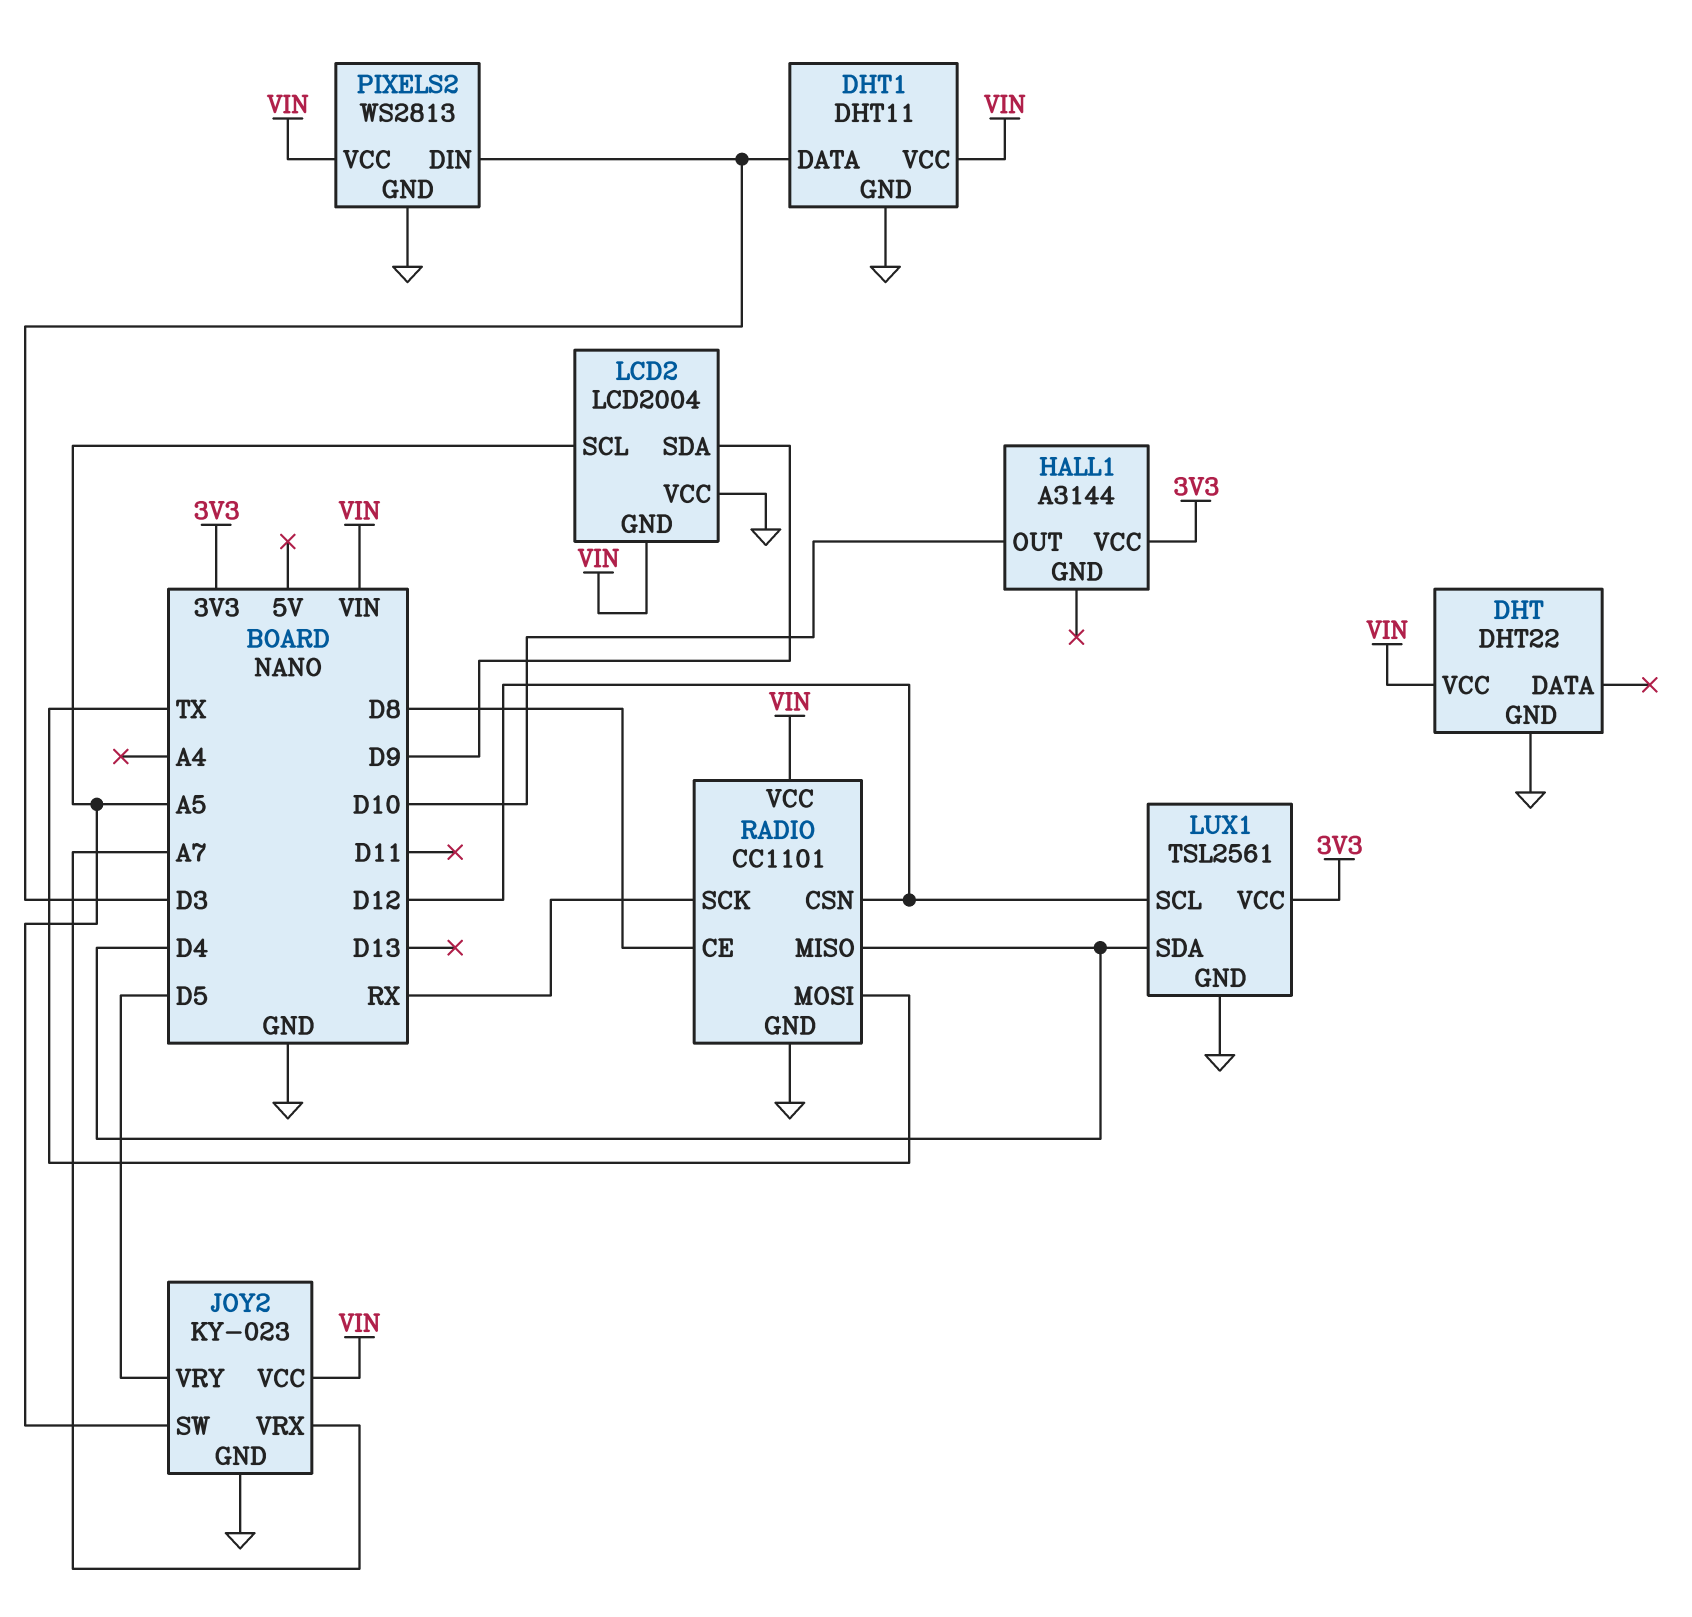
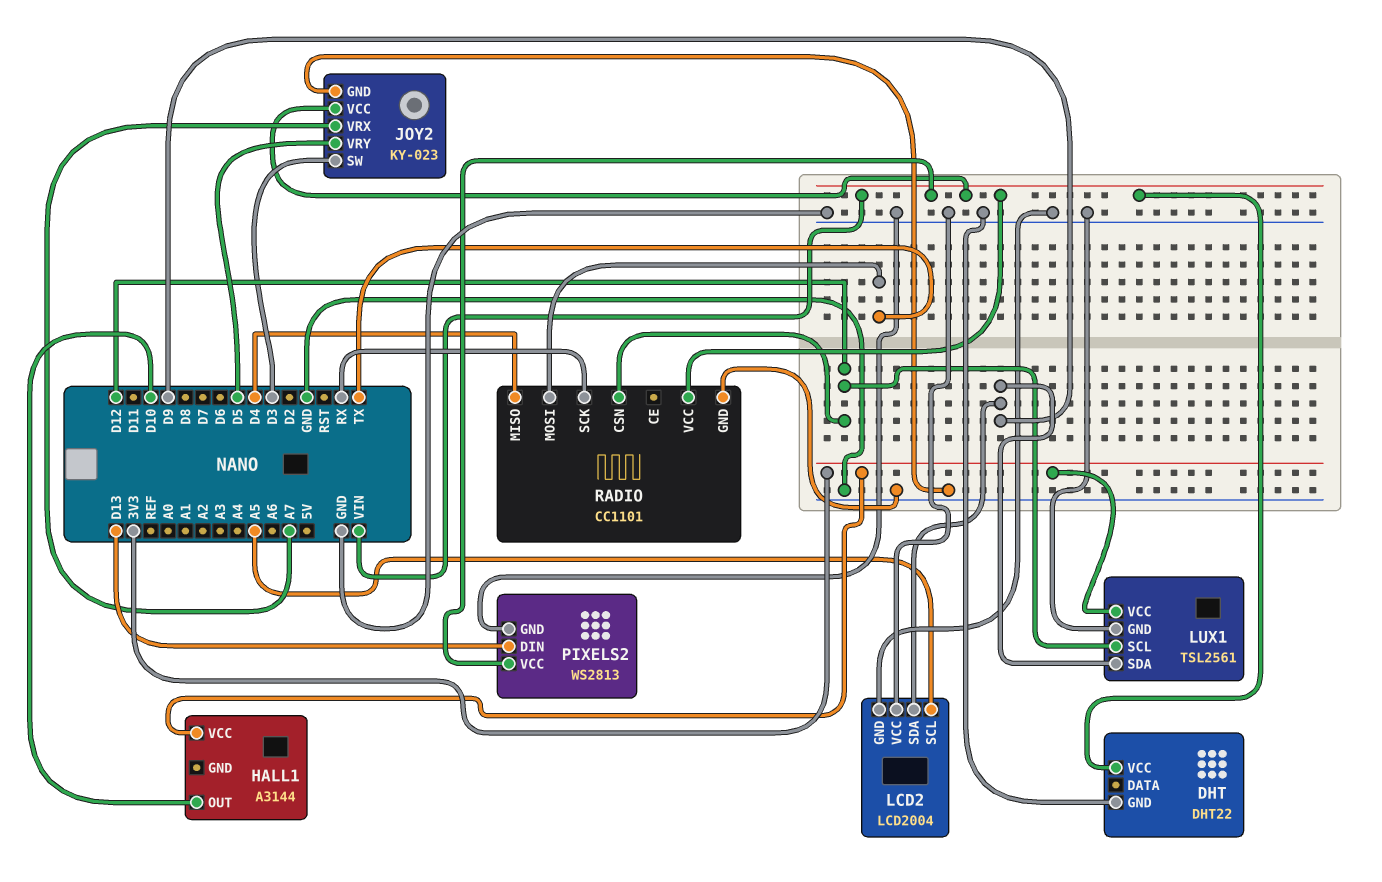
DHT1: DHT11 -> none
DHT1 pin DATA: D3 -> none
DHT1 pin GND: GND -> none
DHT1 pin VCC: VIN -> none
JOY2 pin SW: A5 -> D3
LCD2 pin GND: VIN -> GND
LUX1 pin SDA: D4 -> D9
PIXELS2 pin DIN: D3 -> D13
RADIO pin CE: D8 -> none

